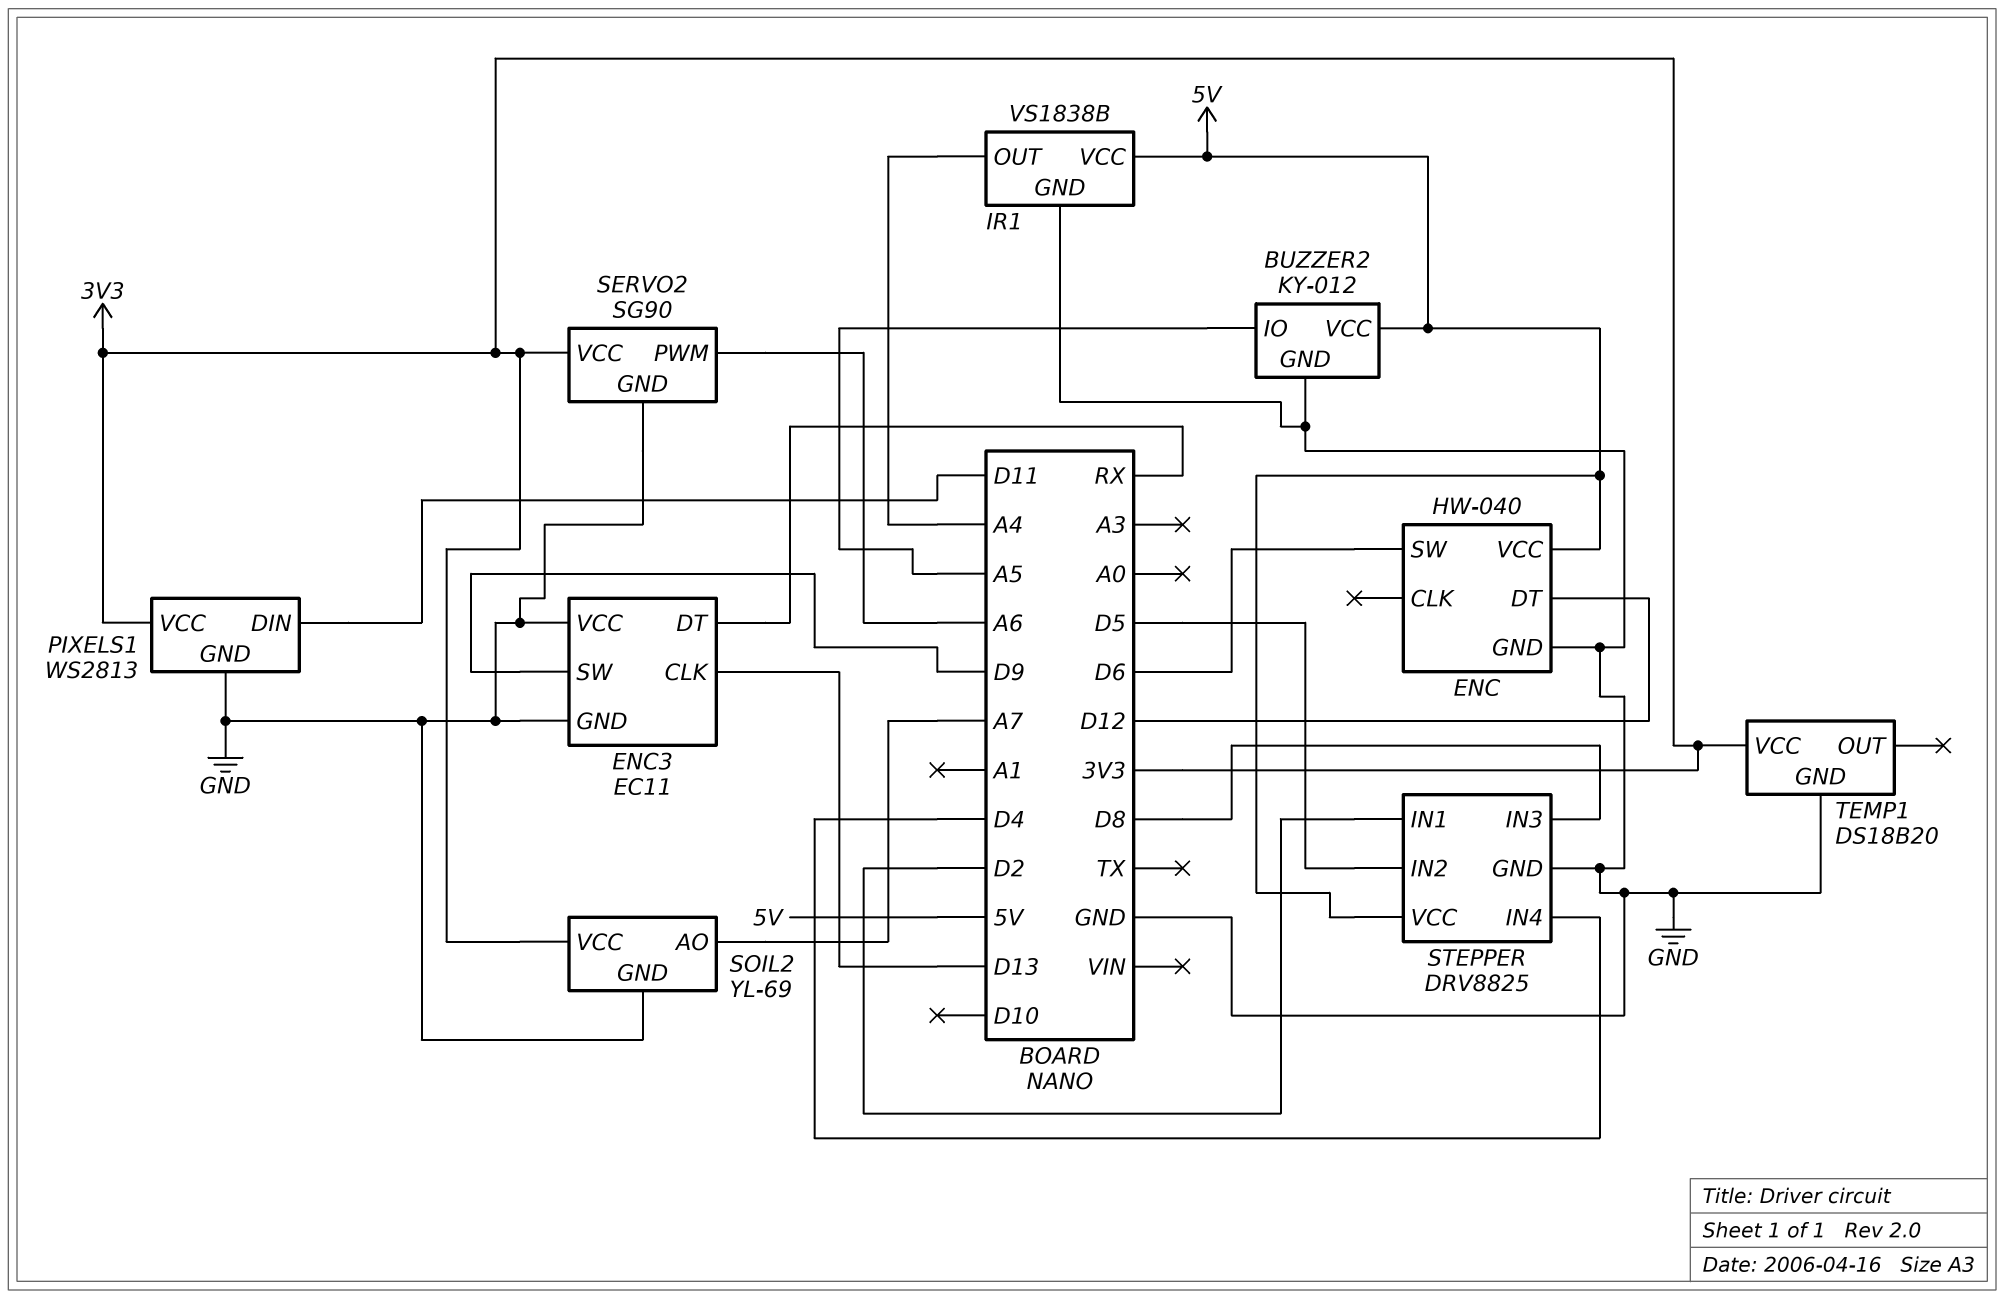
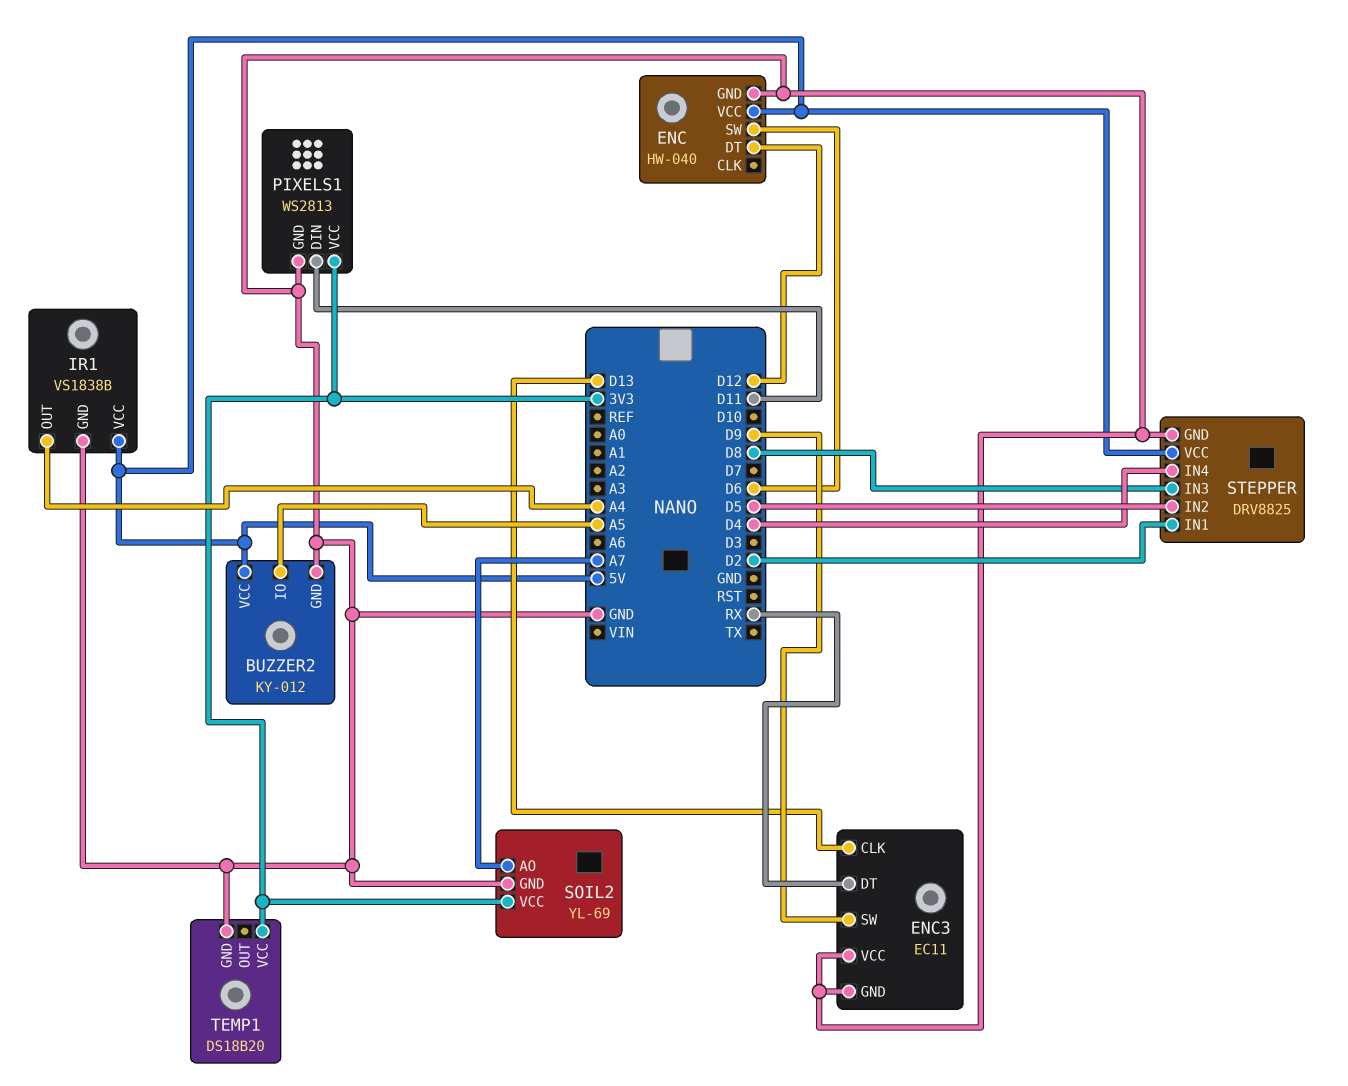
SERVO2: SG90 -> none
SERVO2 pin GND: GND -> none
SERVO2 pin PWM: A6 -> none
SERVO2 pin VCC: 3V3 -> none

